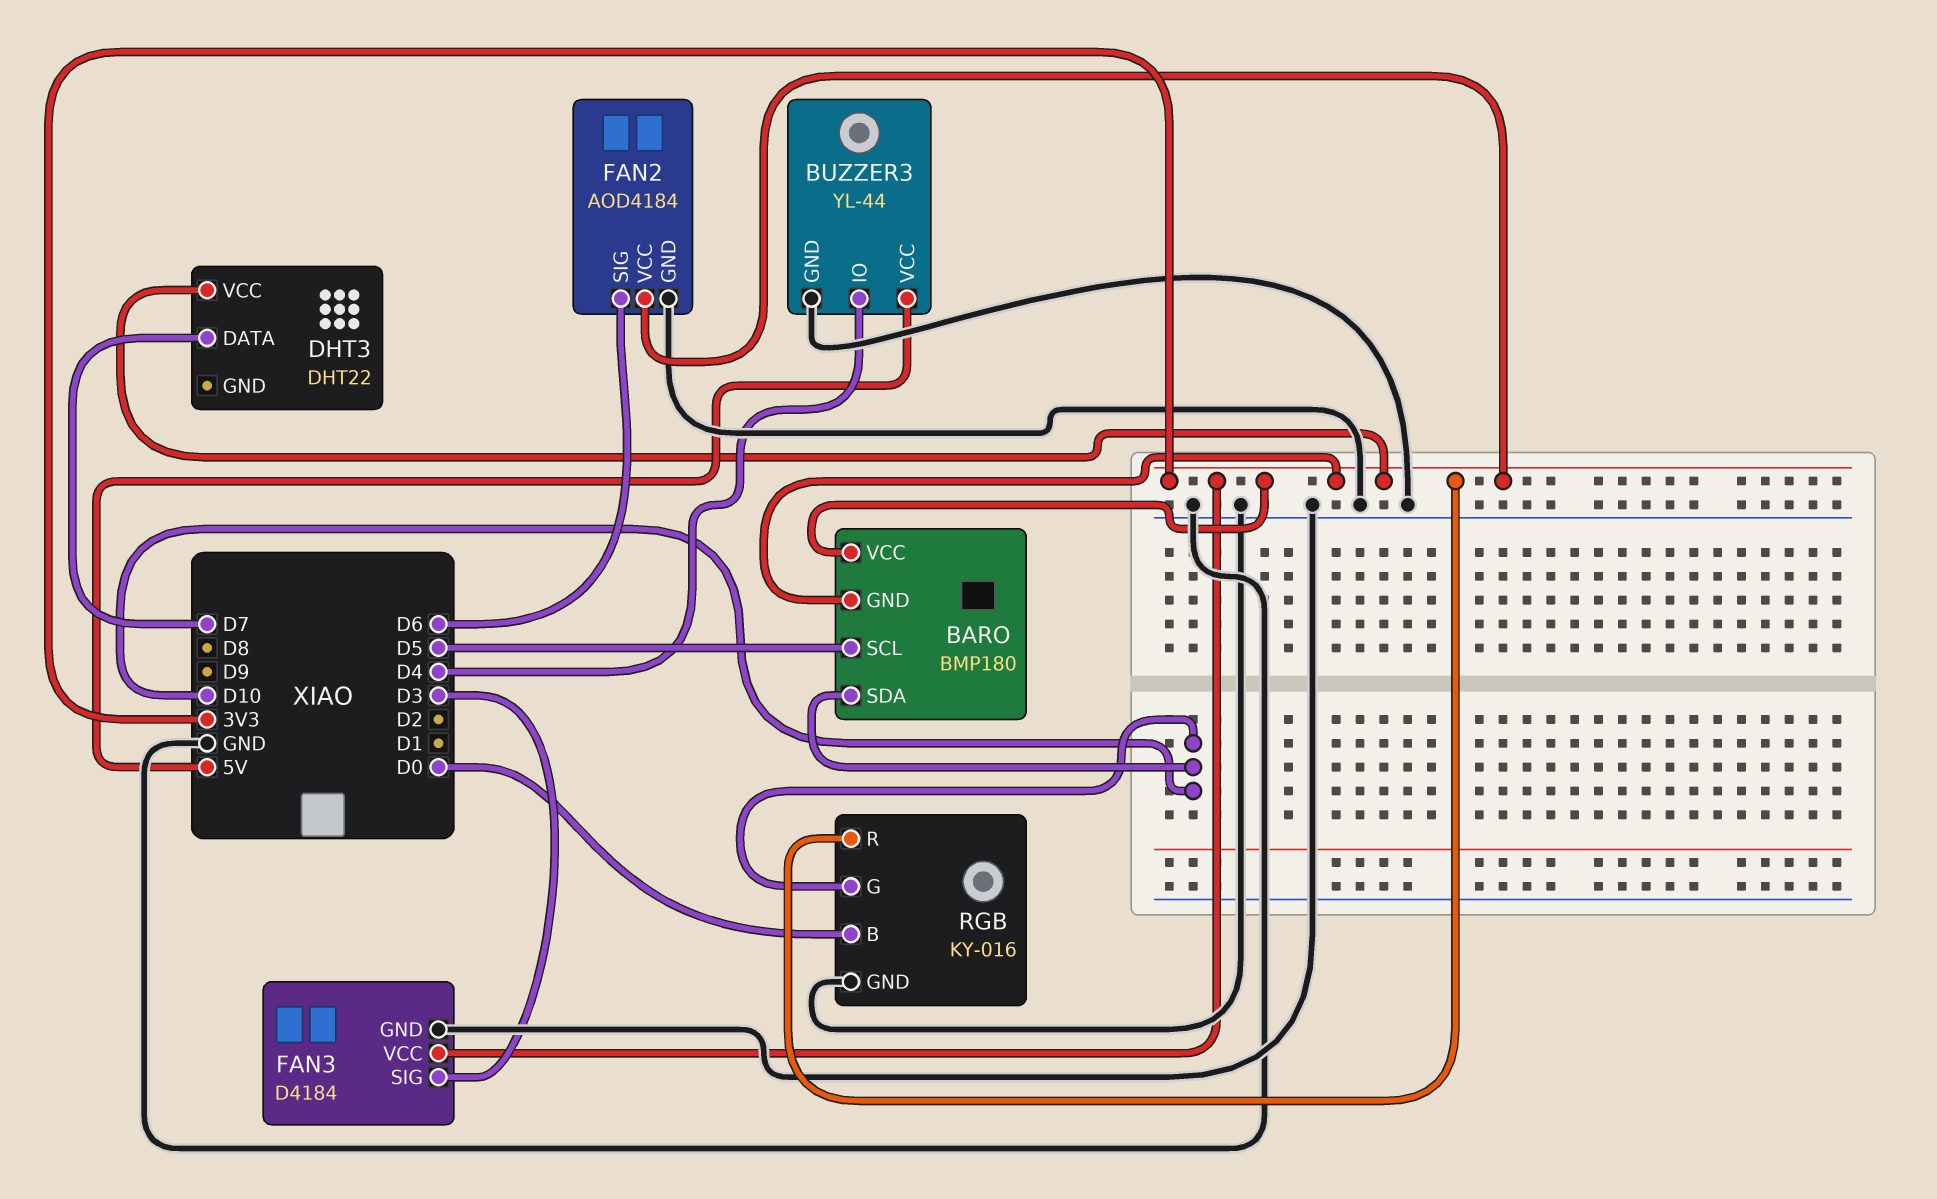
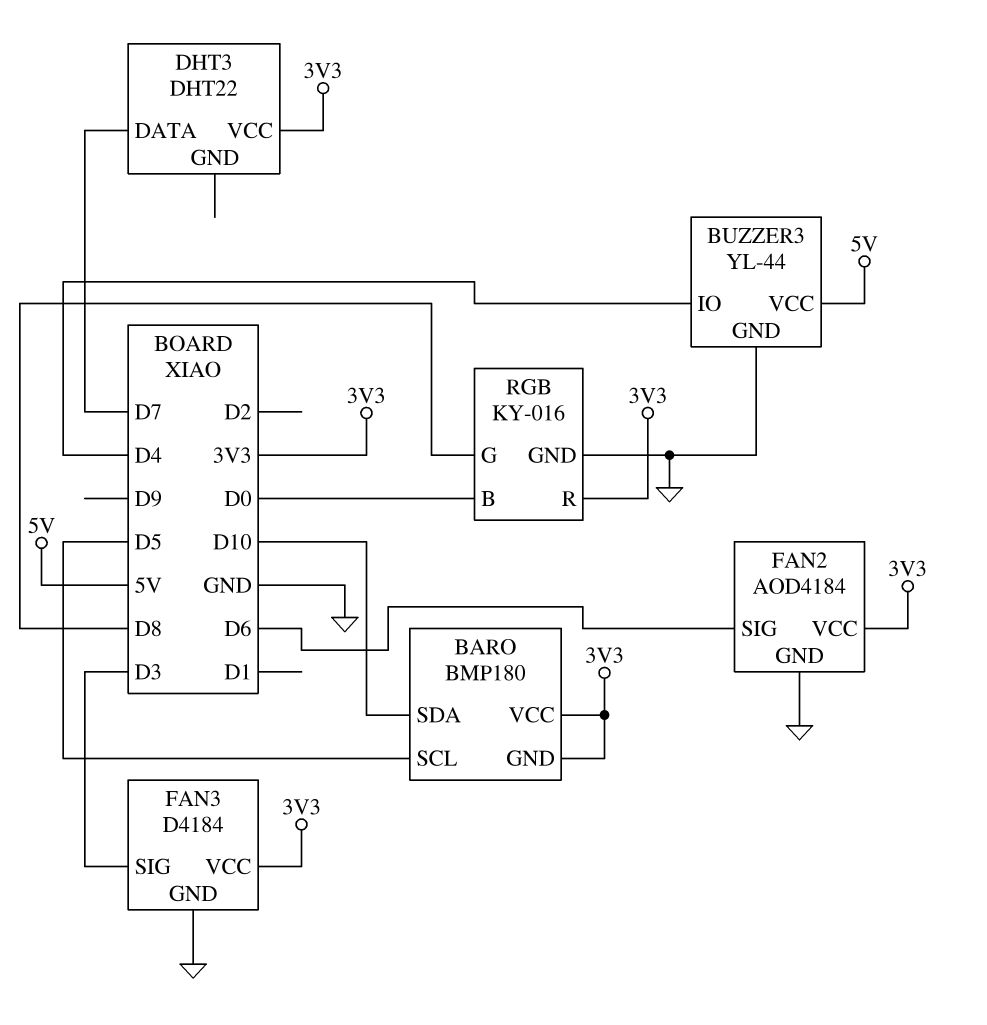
RGB pin G: D10 -> D8

